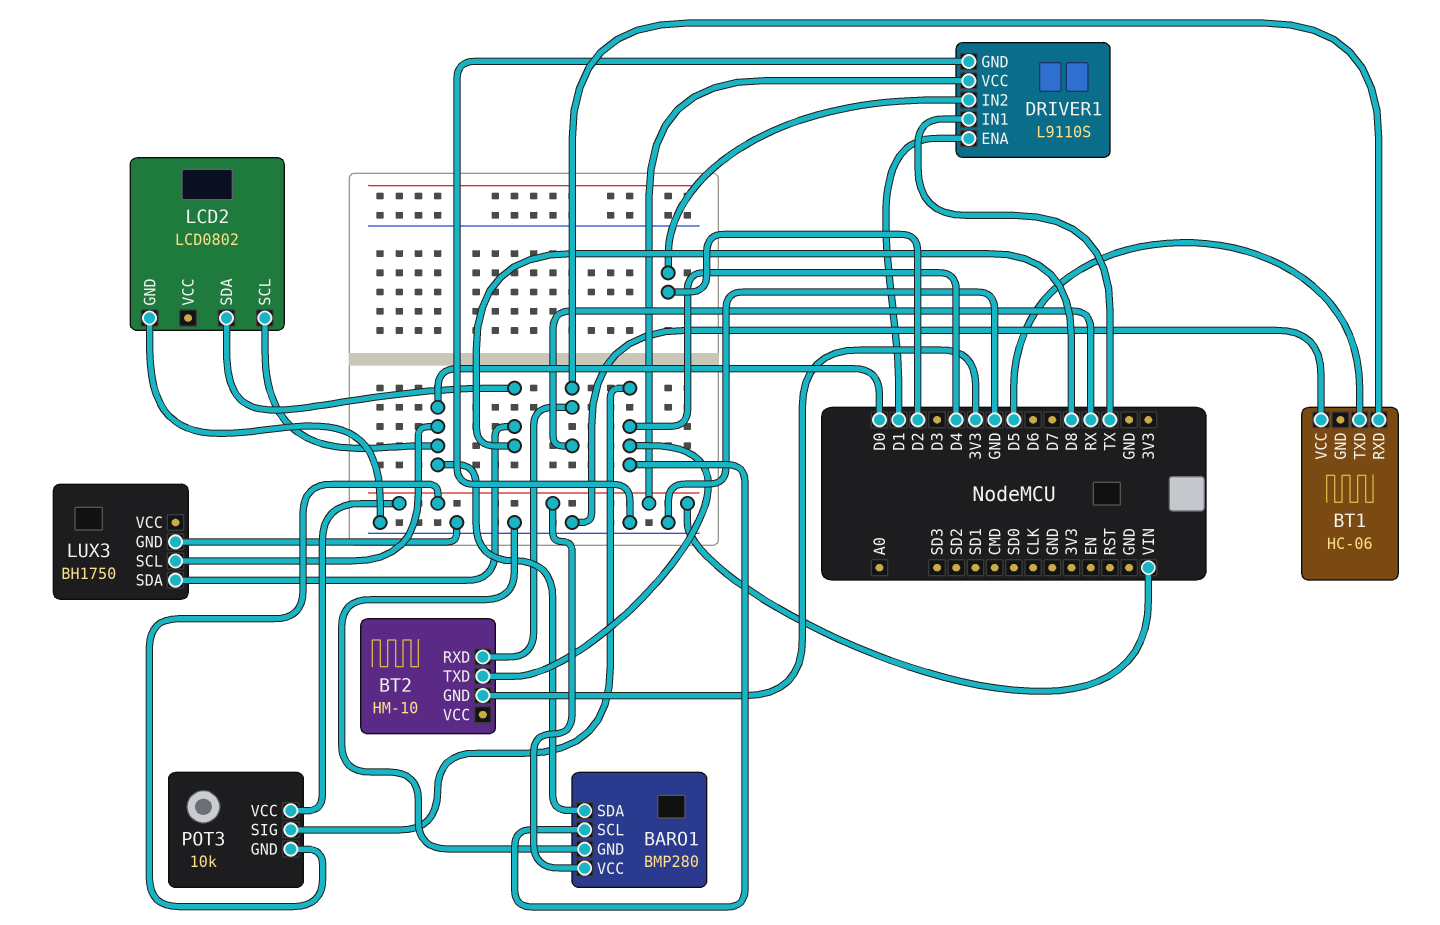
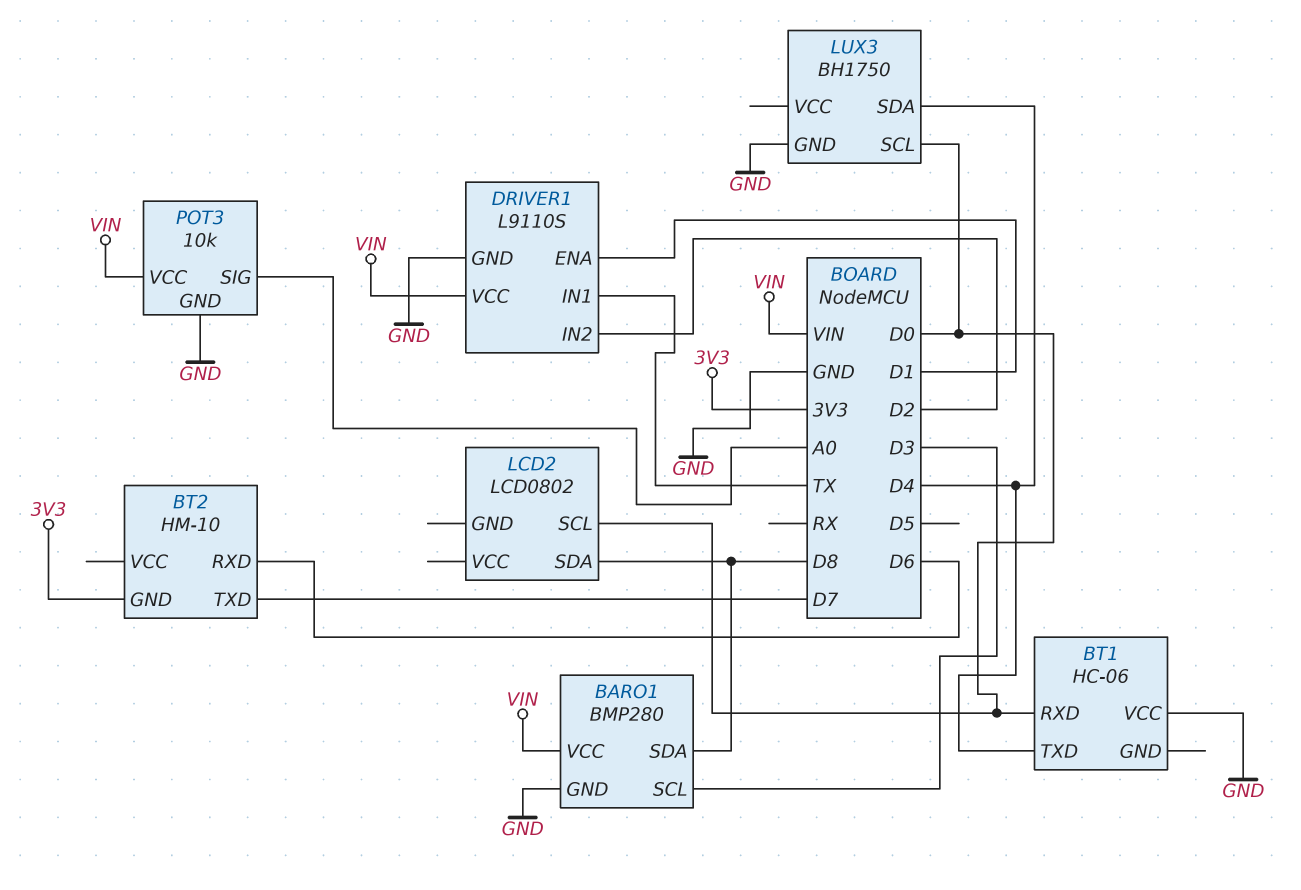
BARO1 pin SCL: D4 -> D3
BARO1 pin SDA: D0 -> D8
BT1 pin RXD: RX -> D0
BT1 pin TXD: D5 -> D4
BT2 pin RXD: RX -> D6
BT2 pin TXD: D4 -> D7
LCD2 pin GND: GND -> none
LUX3 pin SDA: D8 -> D4
POT3 pin GND: VIN -> GND
POT3 pin SIG: D4 -> A0

